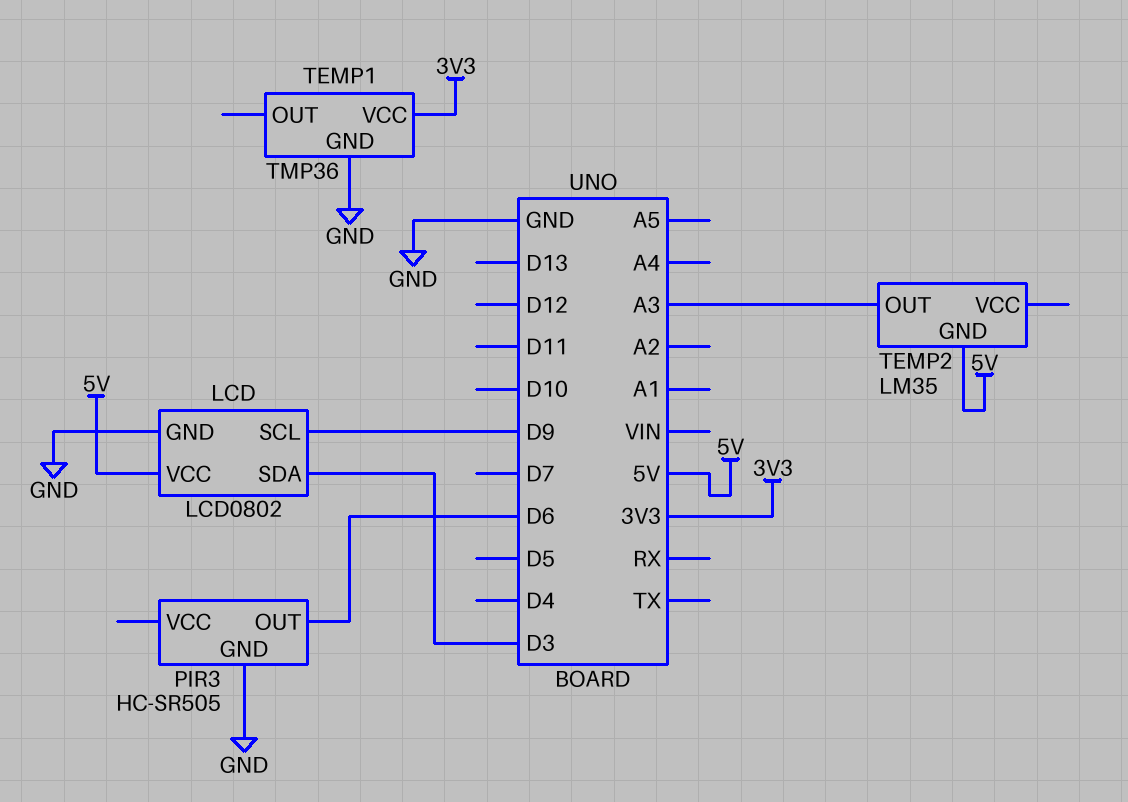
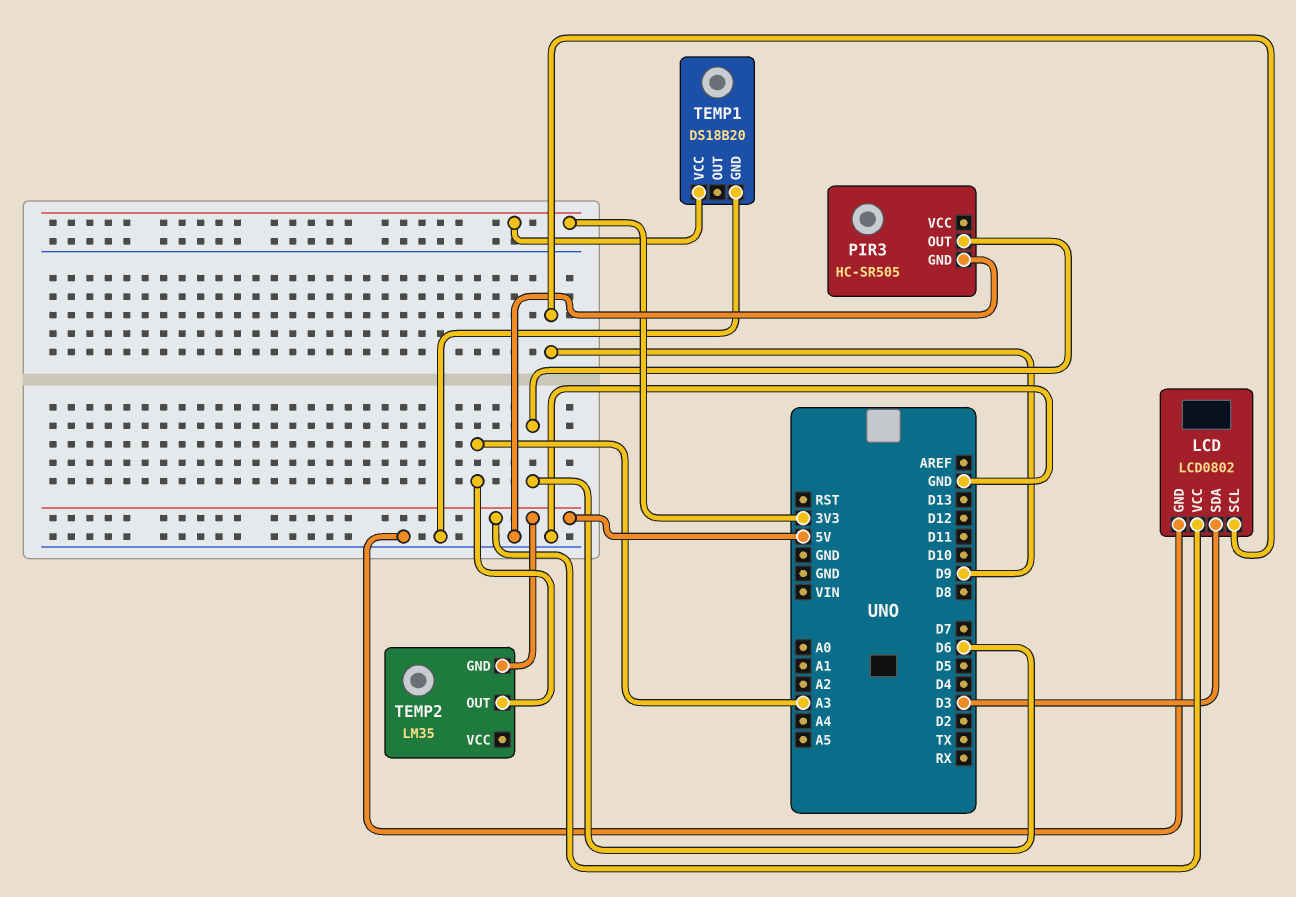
TEMP1: TMP36 -> DS18B20

